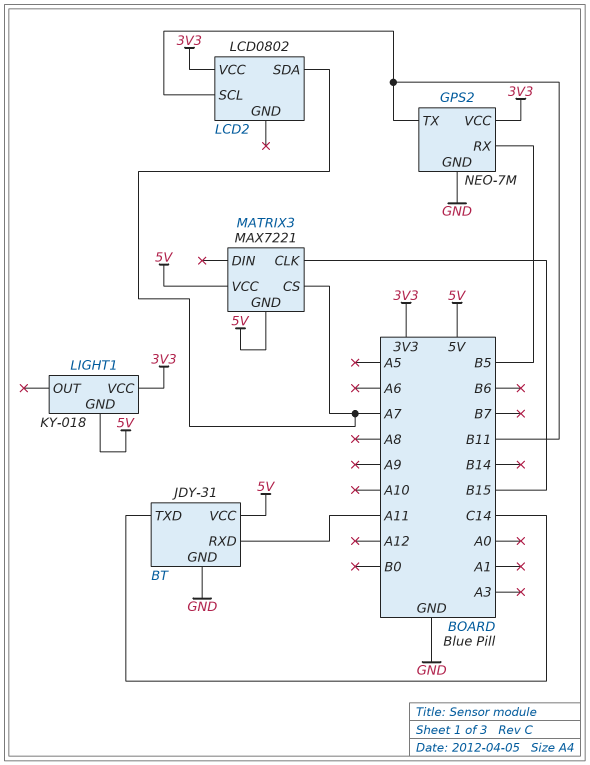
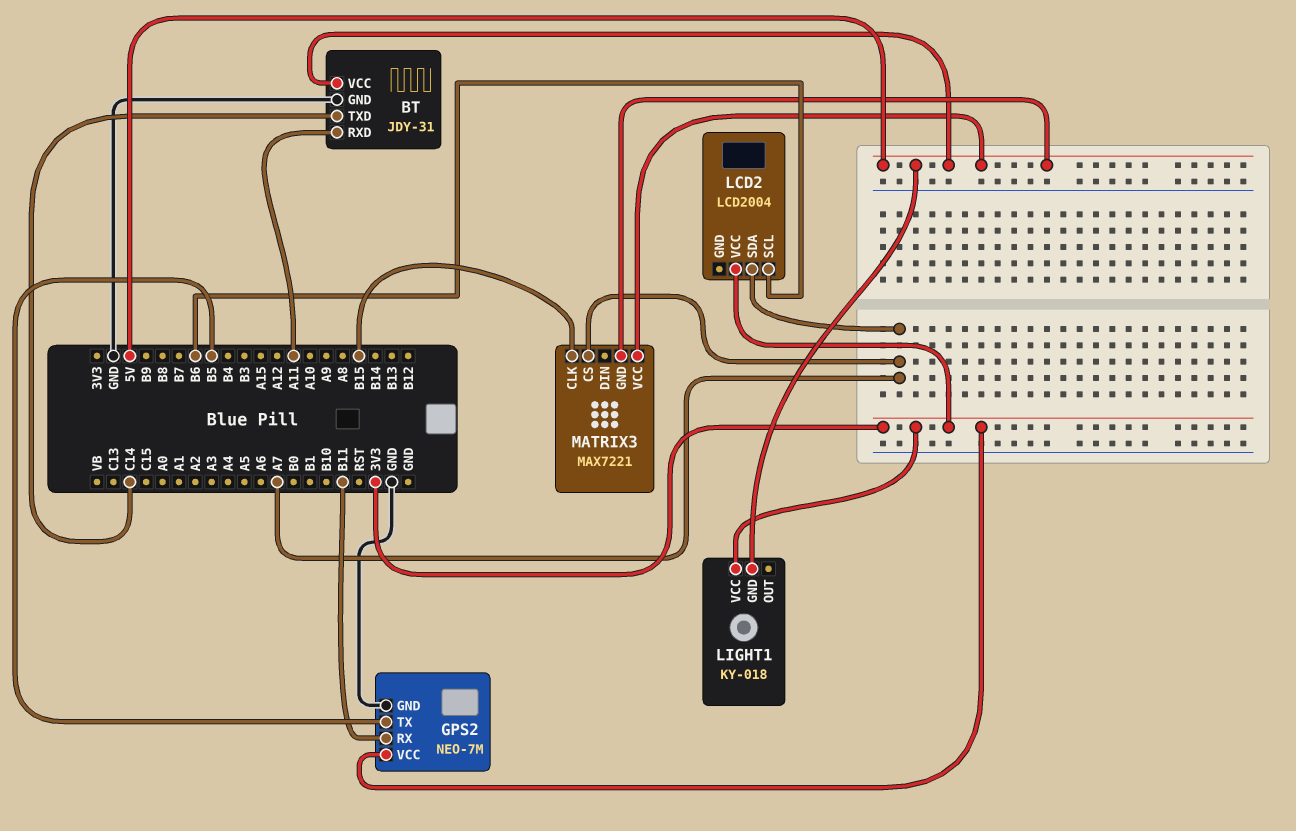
GPS2 pin RX: B5 -> B11
GPS2 pin TX: B11 -> B5
LCD2: LCD0802 -> LCD2004
LCD2 pin SCL: B11 -> B6

